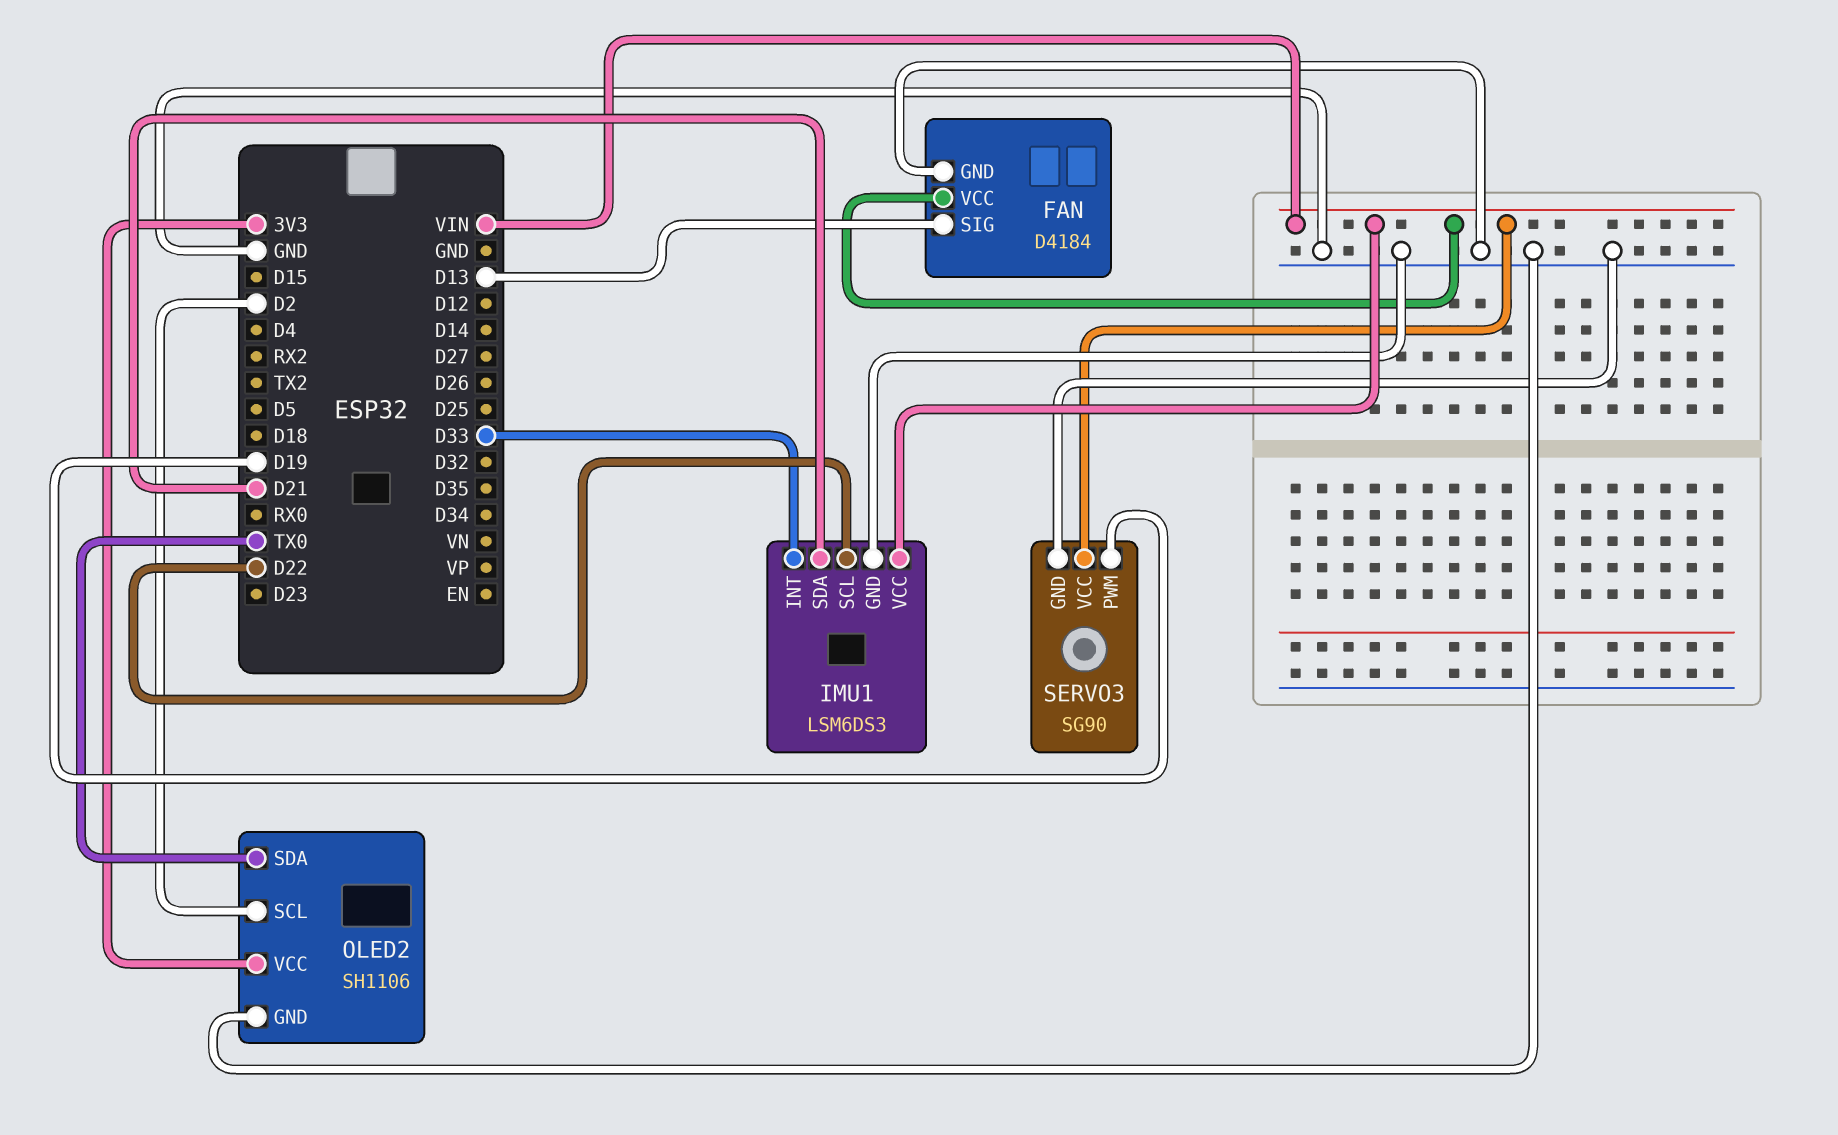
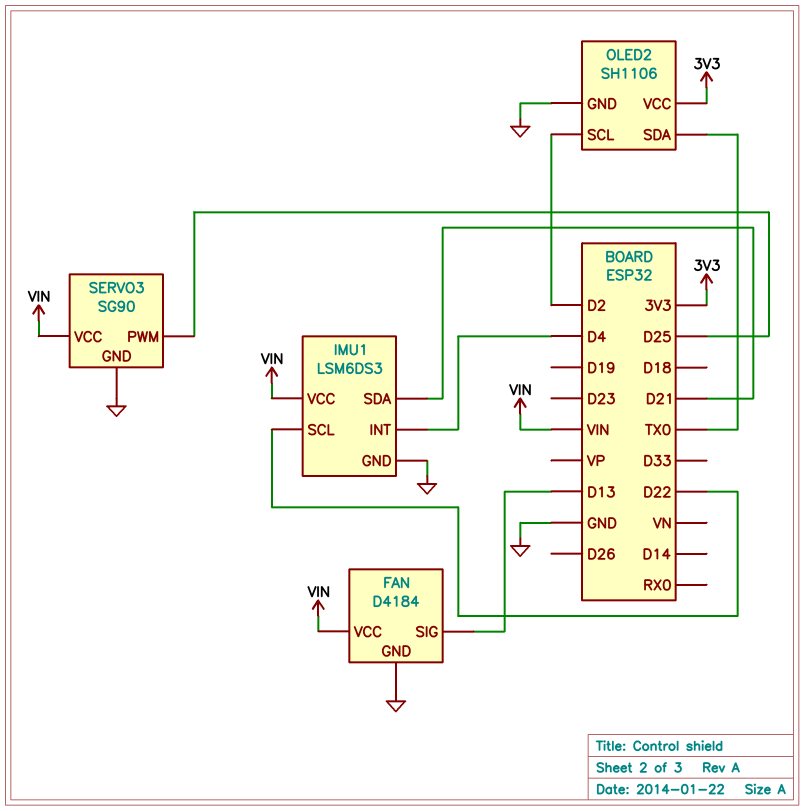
IMU1 pin INT: D33 -> D4
SERVO3 pin PWM: D19 -> D25

